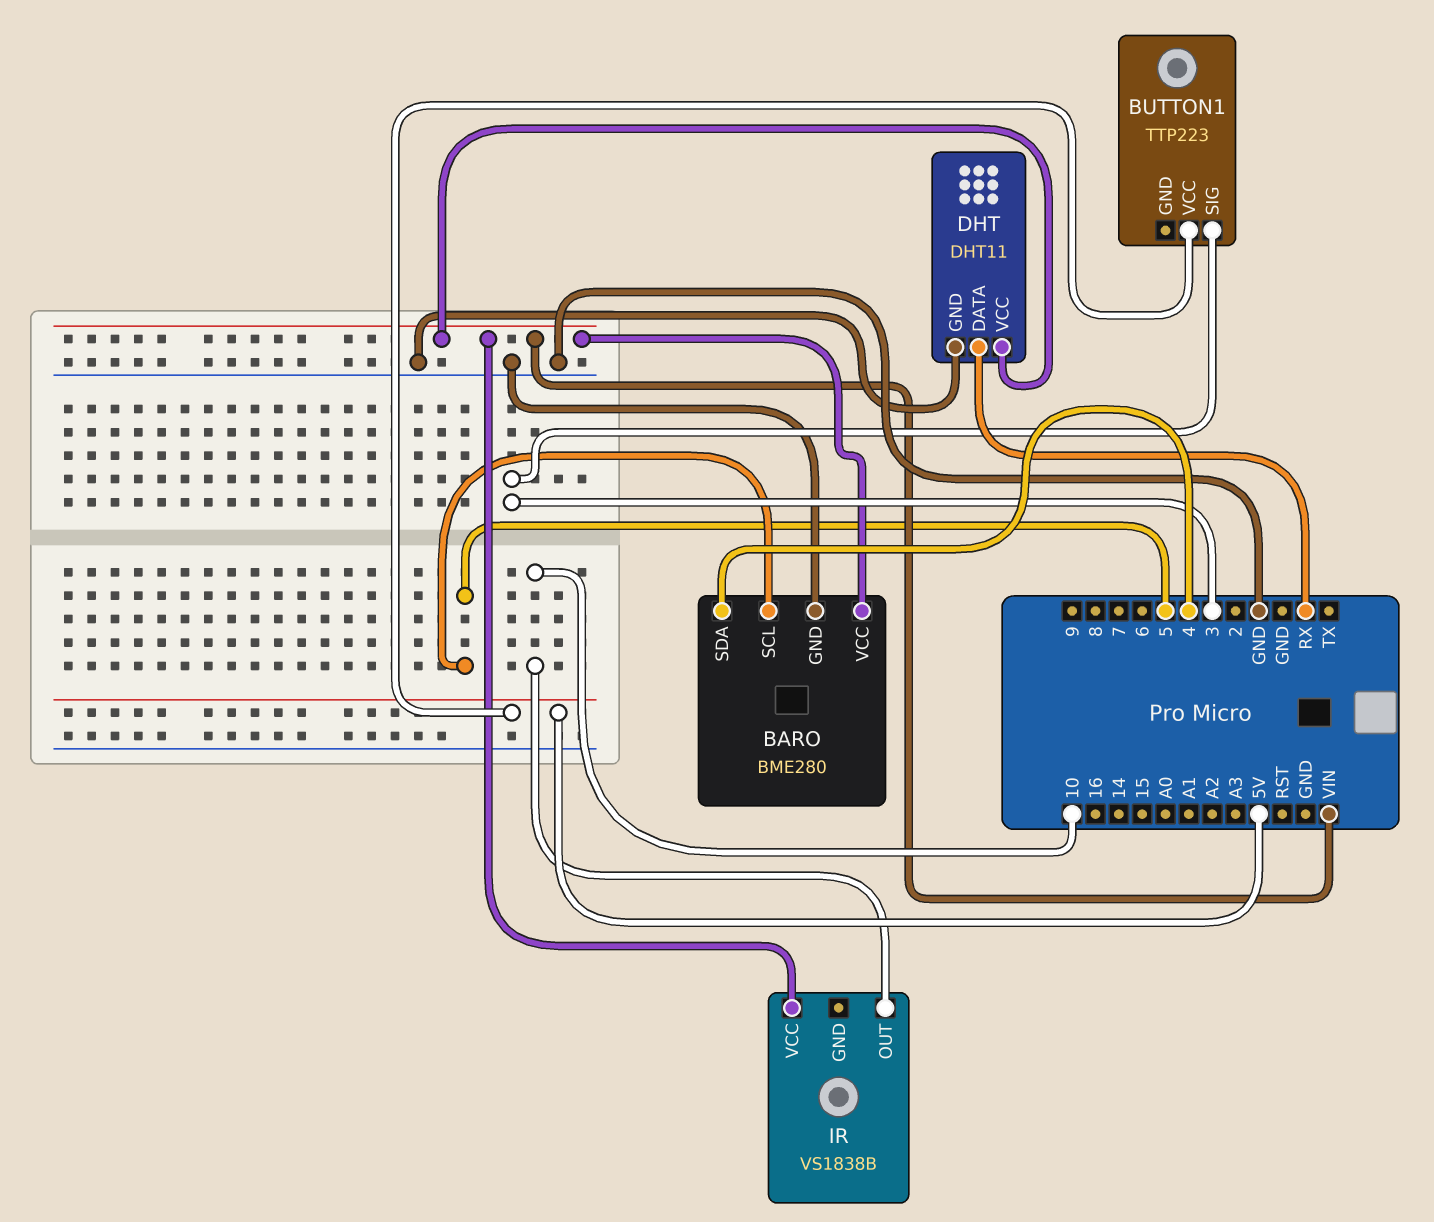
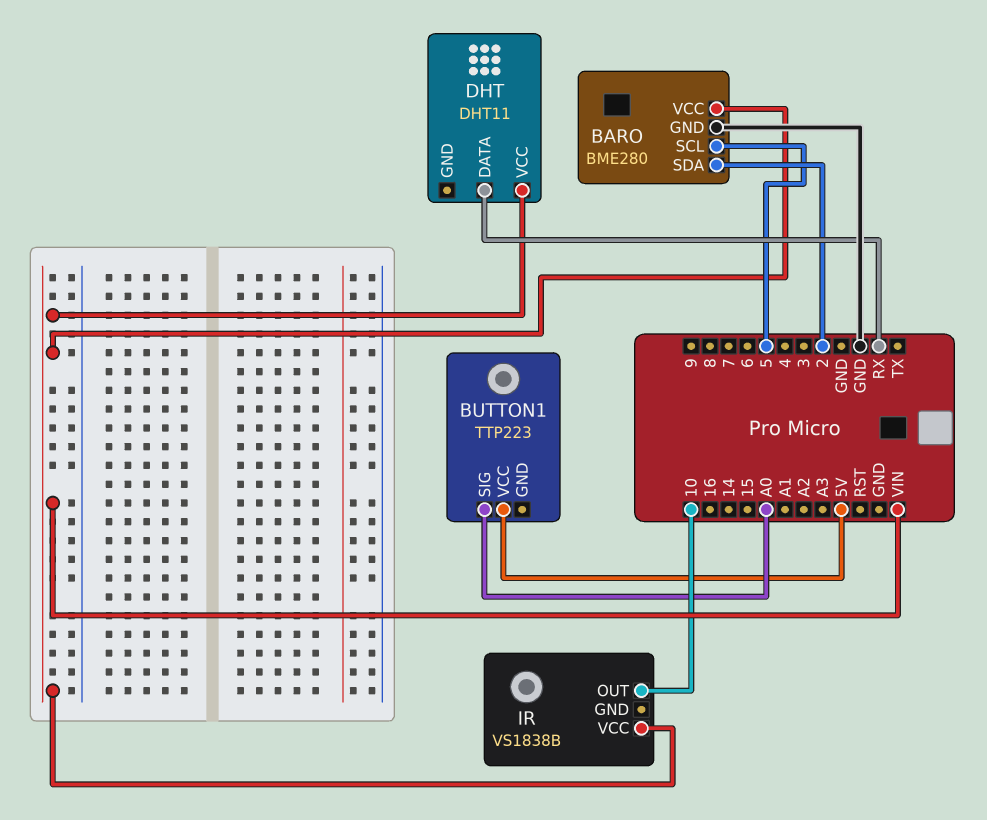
BARO pin SDA: 4 -> 2
BUTTON1 pin SIG: 3 -> A0
DHT pin GND: GND -> none

